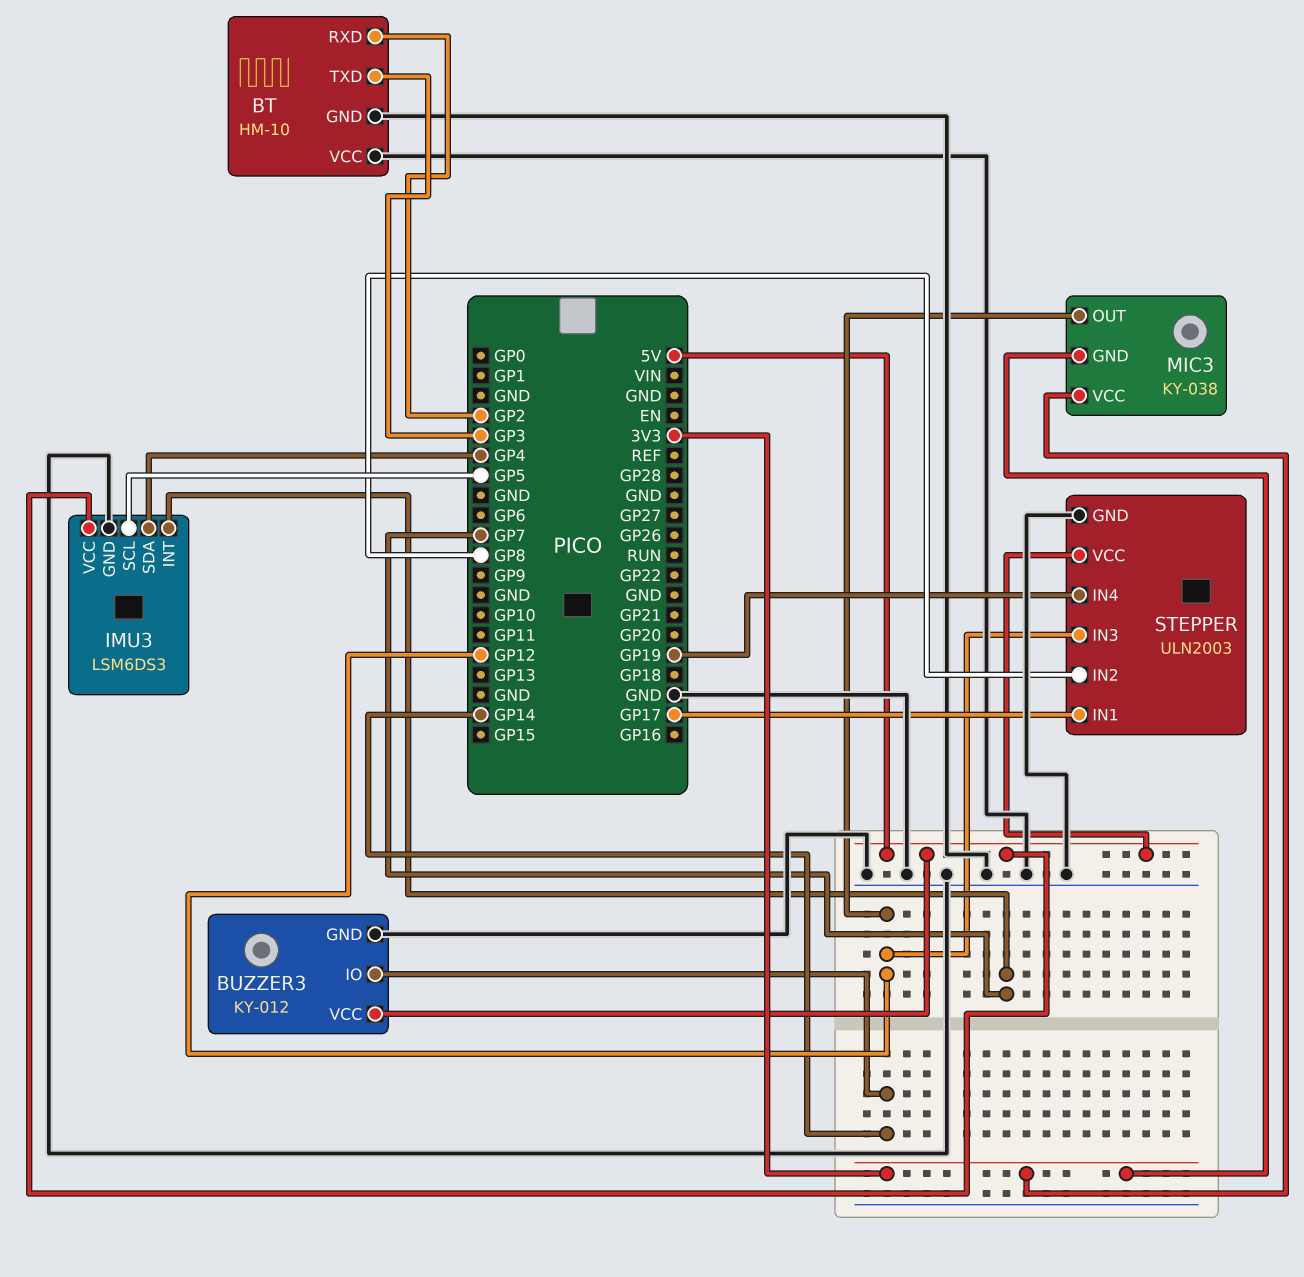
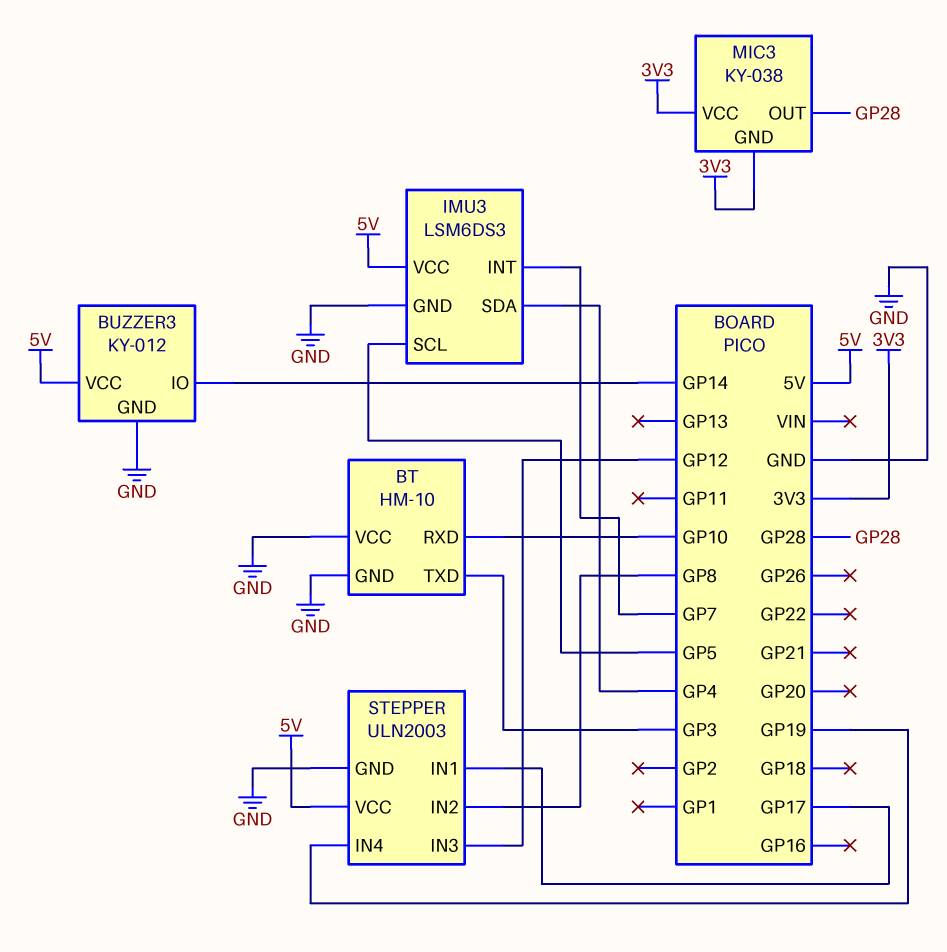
BT pin RXD: GP2 -> GP10
MIC3 pin OUT: GP12 -> GP28

